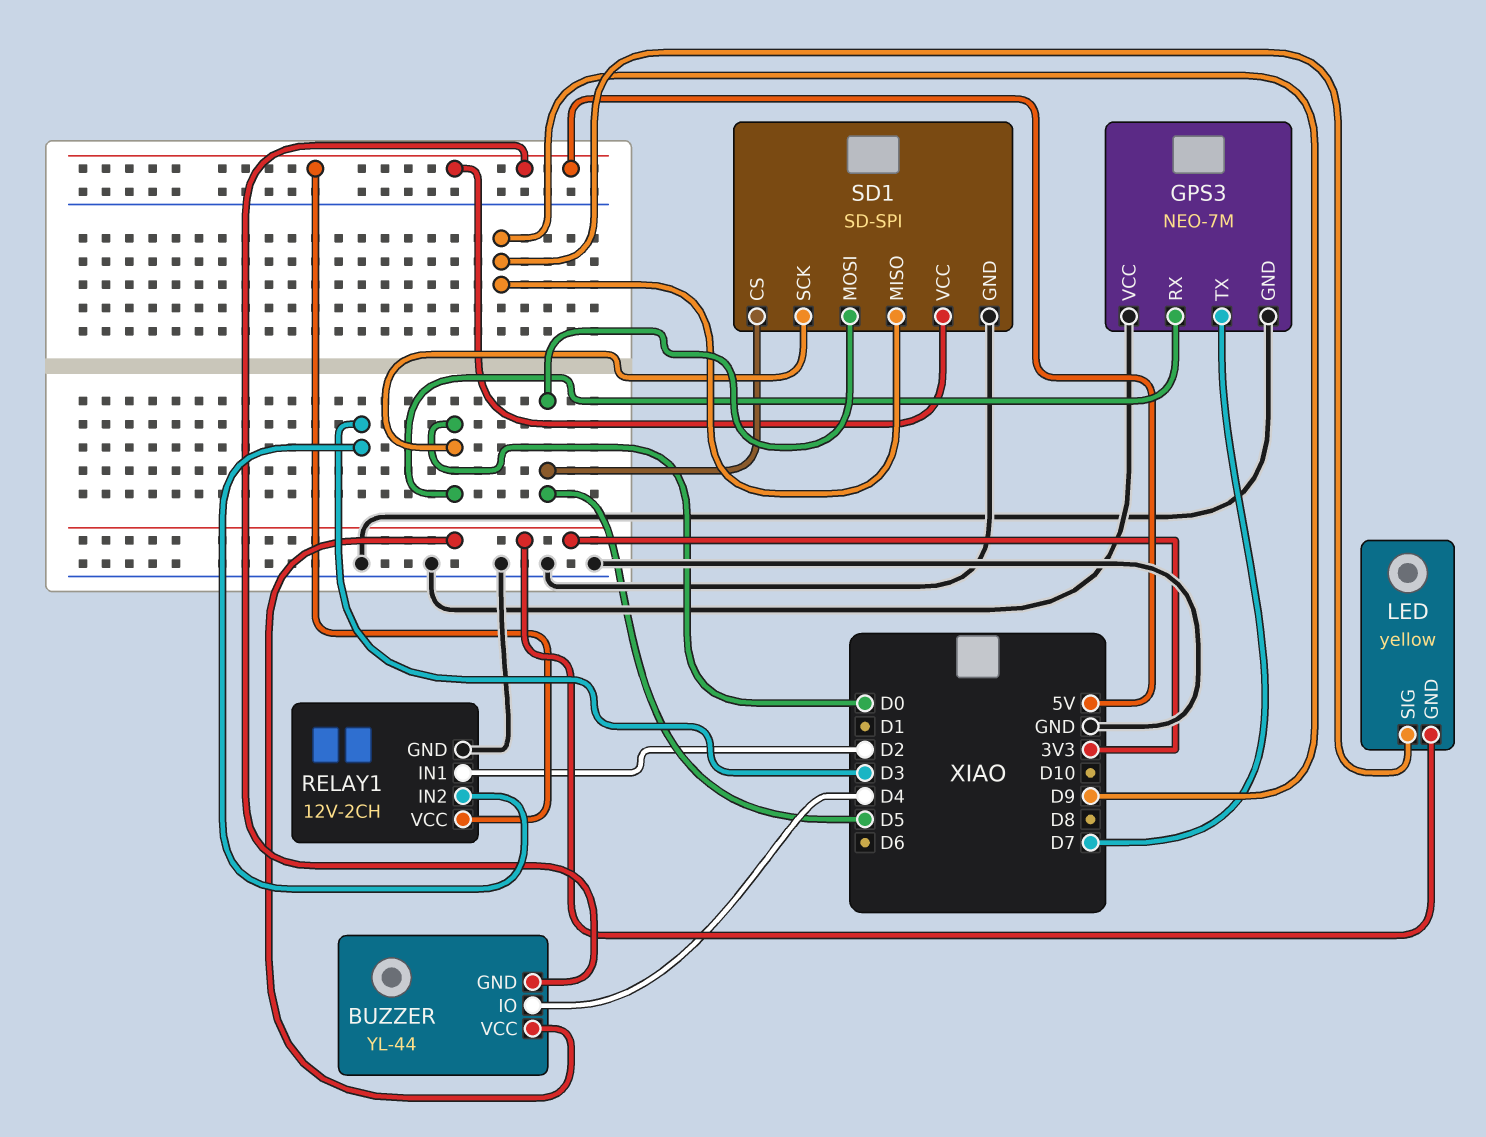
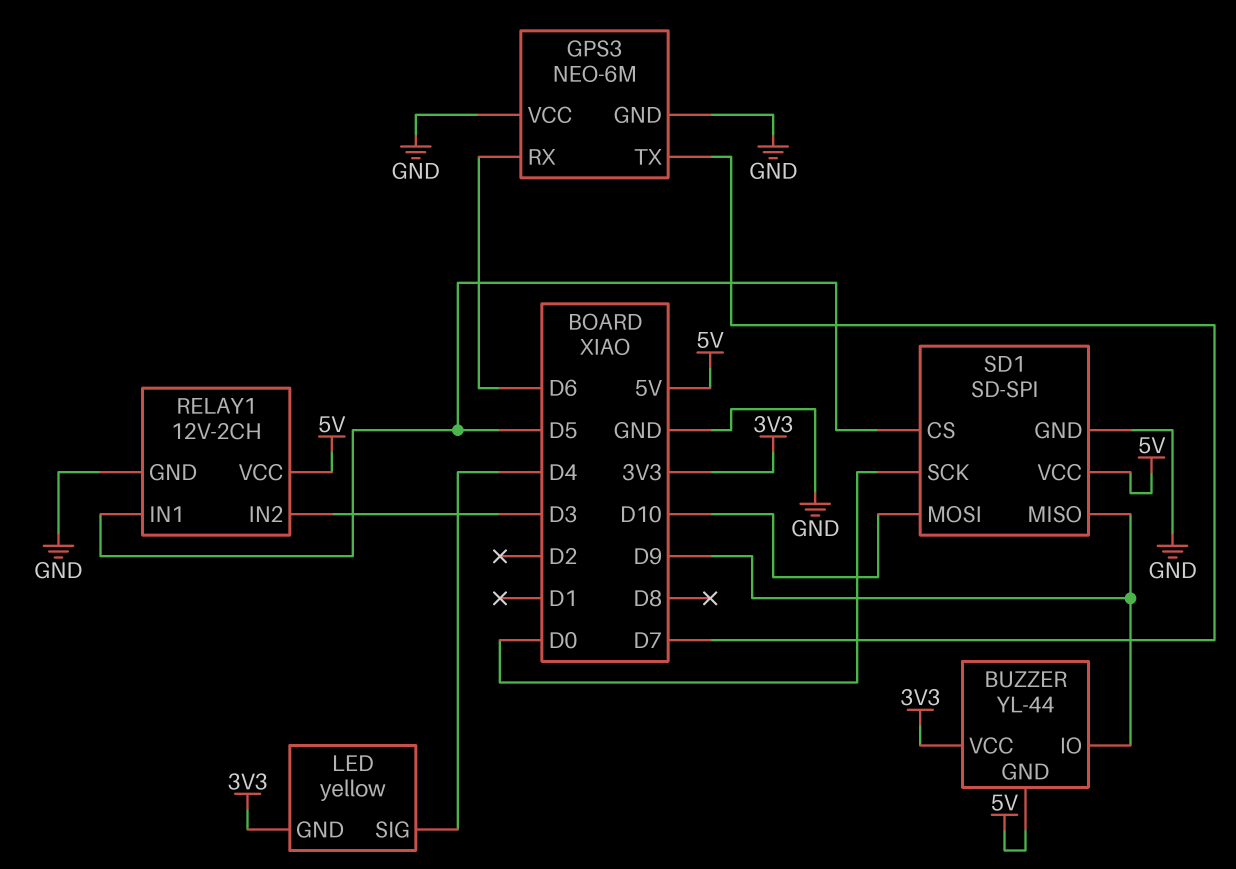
BUZZER pin IO: D4 -> D9
GPS3: NEO-7M -> NEO-6M
GPS3 pin RX: D0 -> D6
LED pin SIG: D9 -> D4
RELAY1 pin IN1: D2 -> D5
SD1 pin MOSI: D5 -> D10

